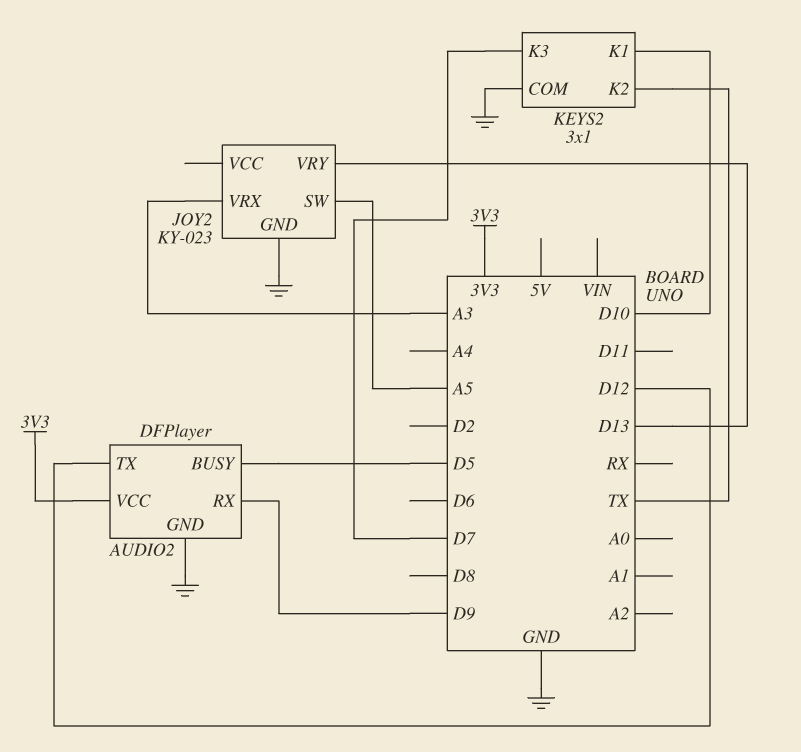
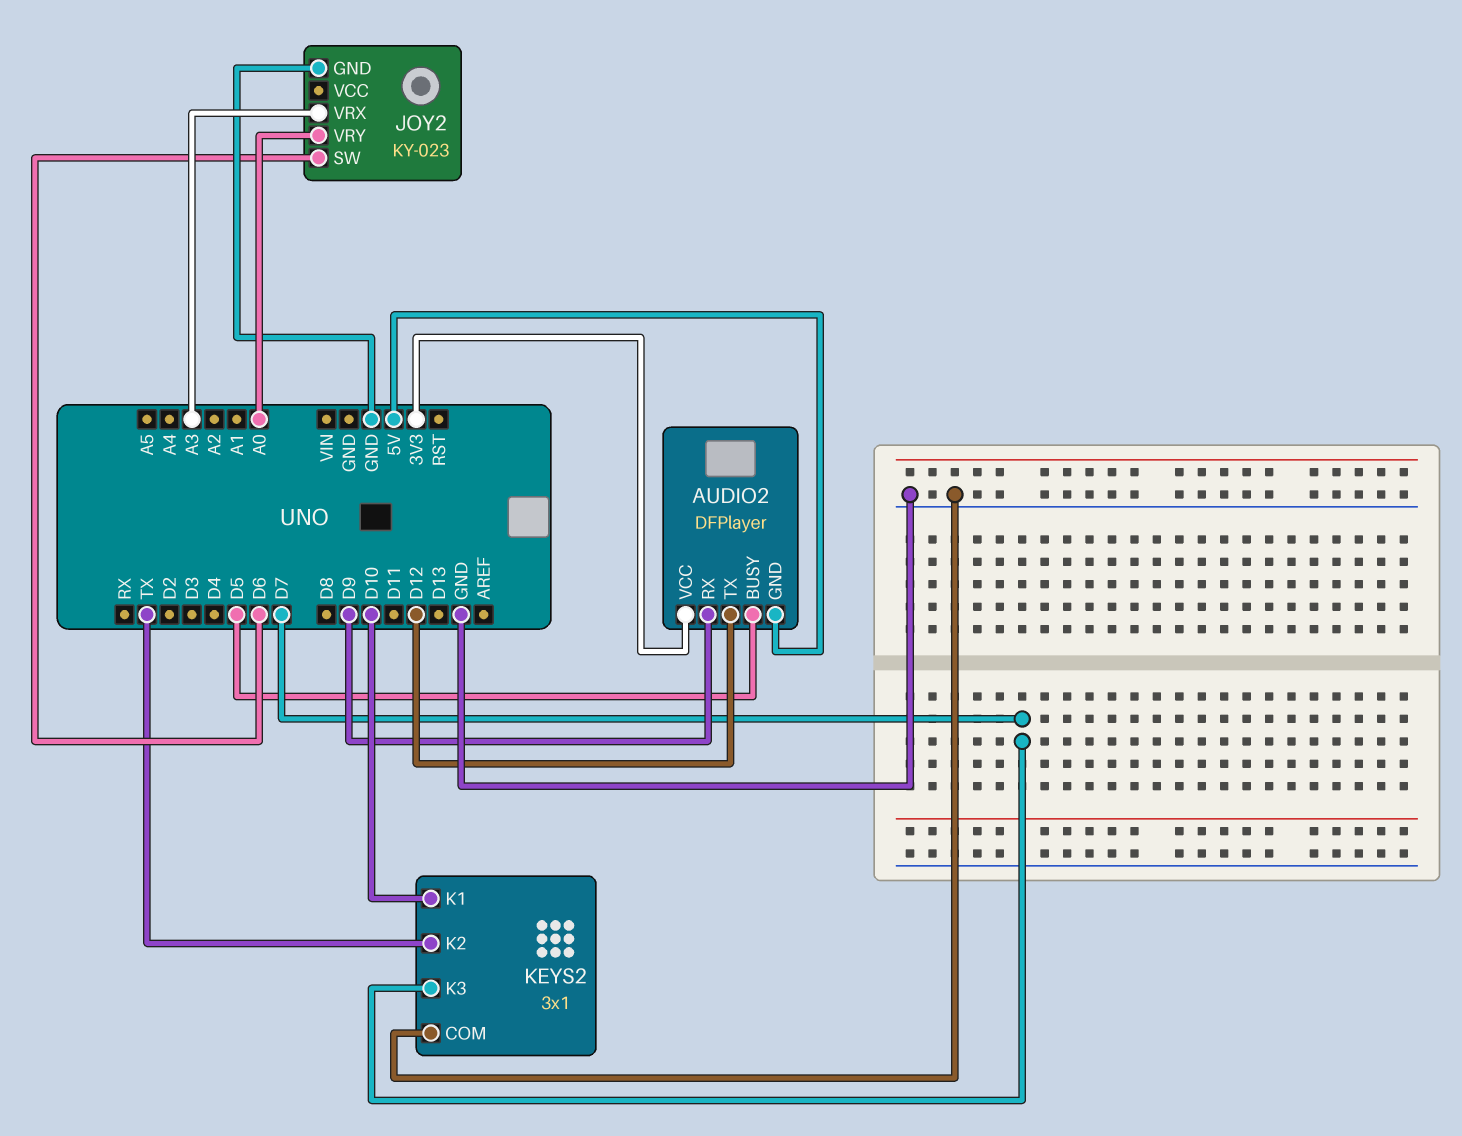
AUDIO2 pin GND: GND -> 5V
JOY2 pin SW: A5 -> D6
JOY2 pin VRY: D13 -> A0

